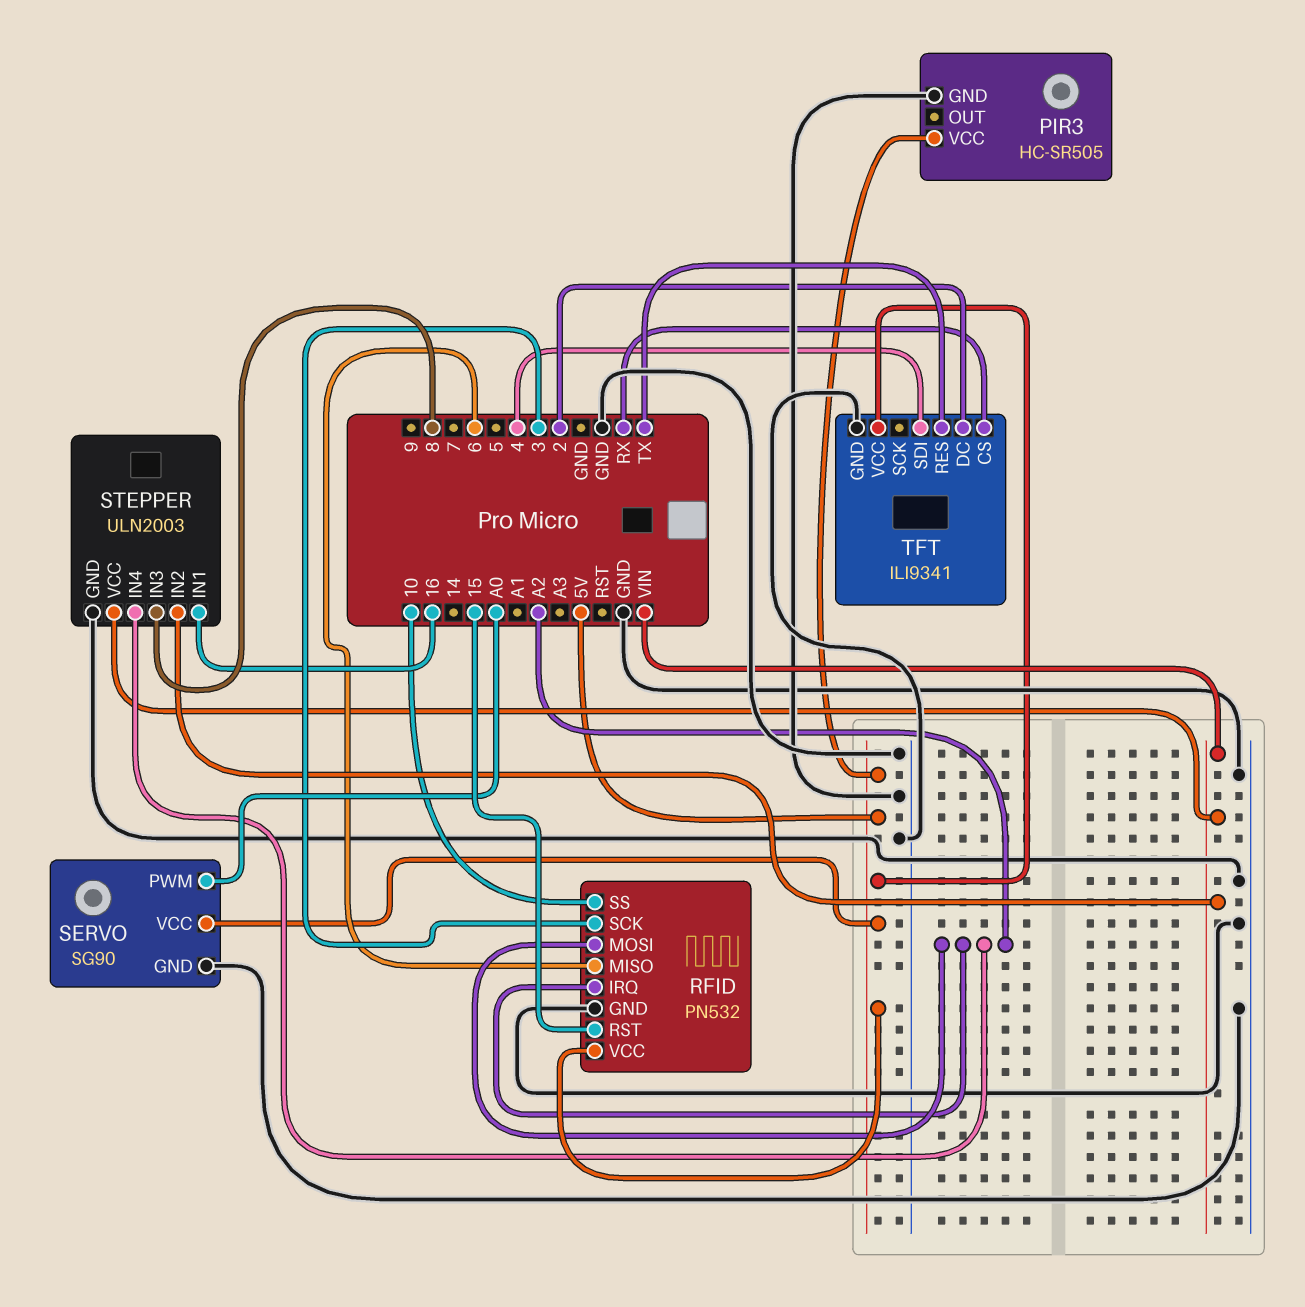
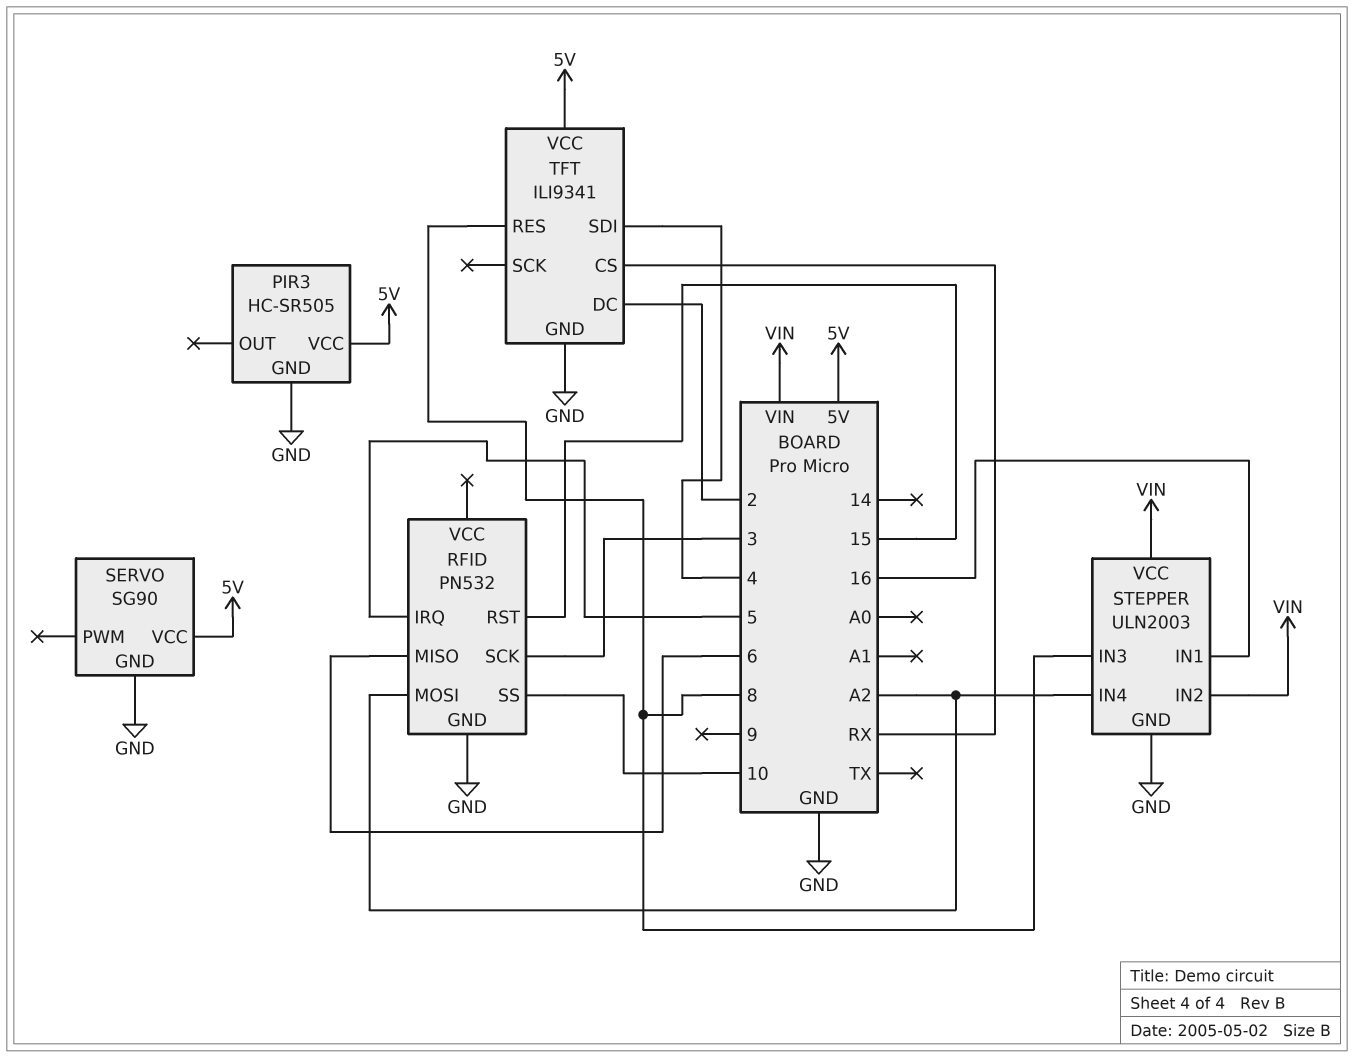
RFID pin IRQ: A2 -> 5
RFID pin VCC: 5V -> none
SERVO pin PWM: A0 -> none
TFT pin RES: TX -> 8

